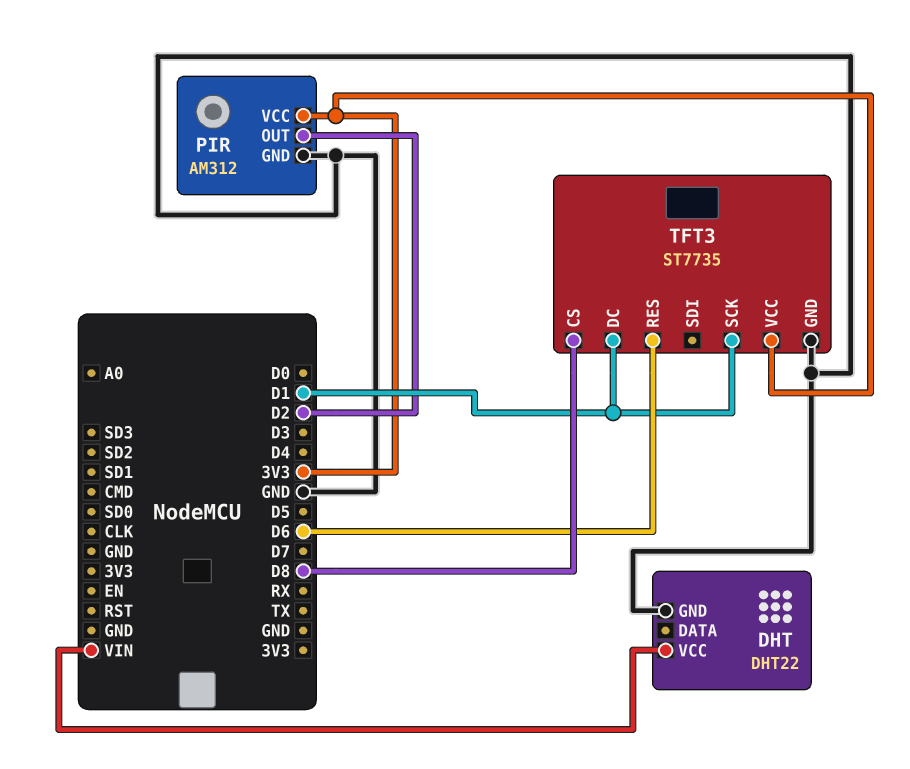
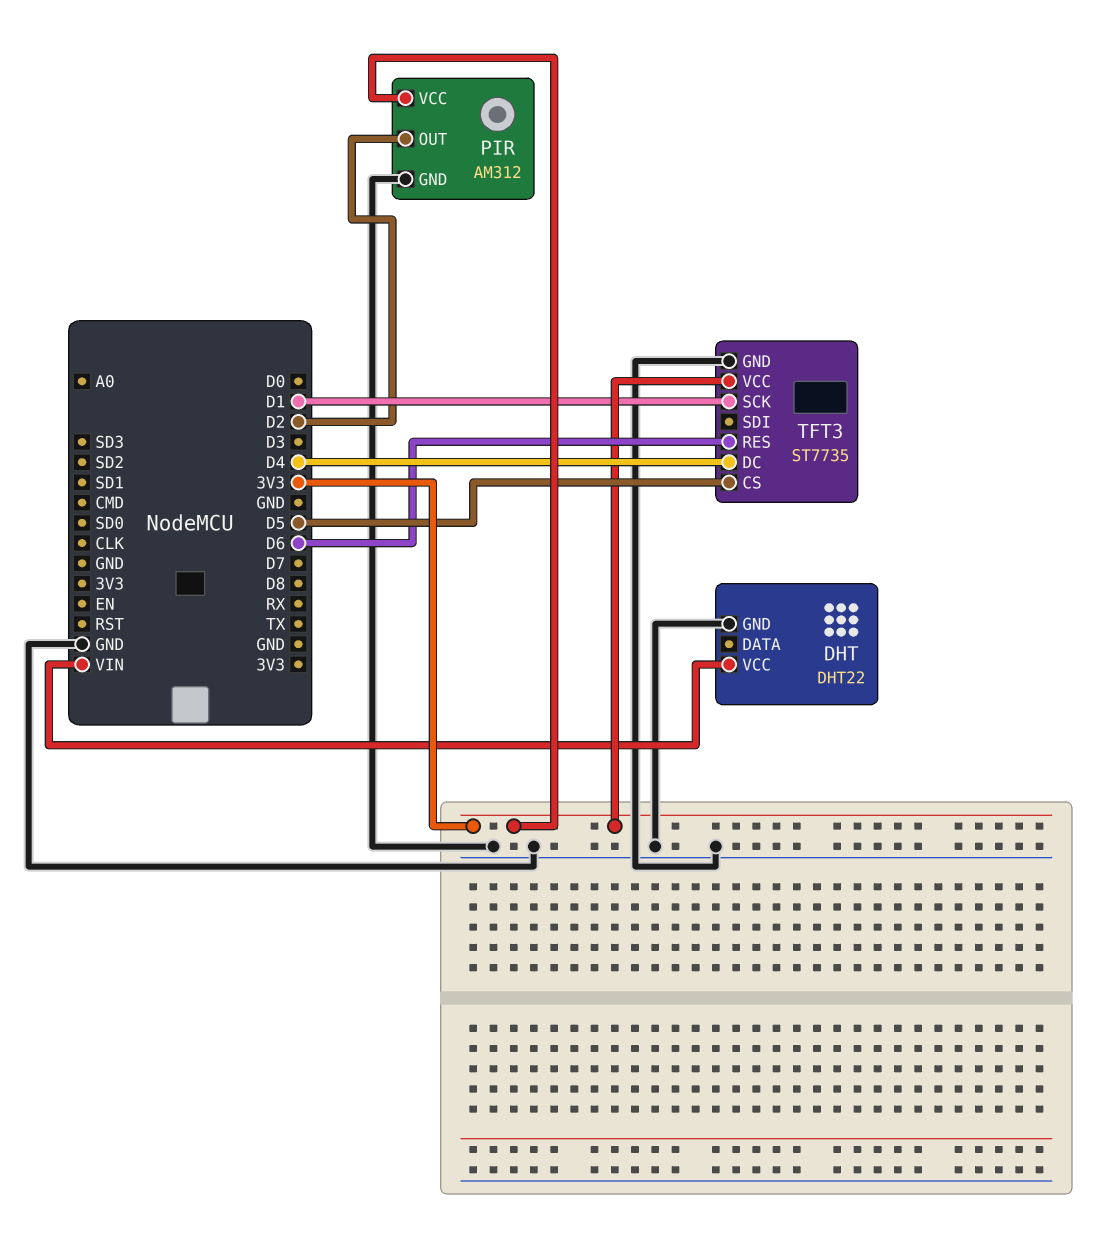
TFT3 pin CS: D8 -> D5
TFT3 pin DC: D1 -> D4

